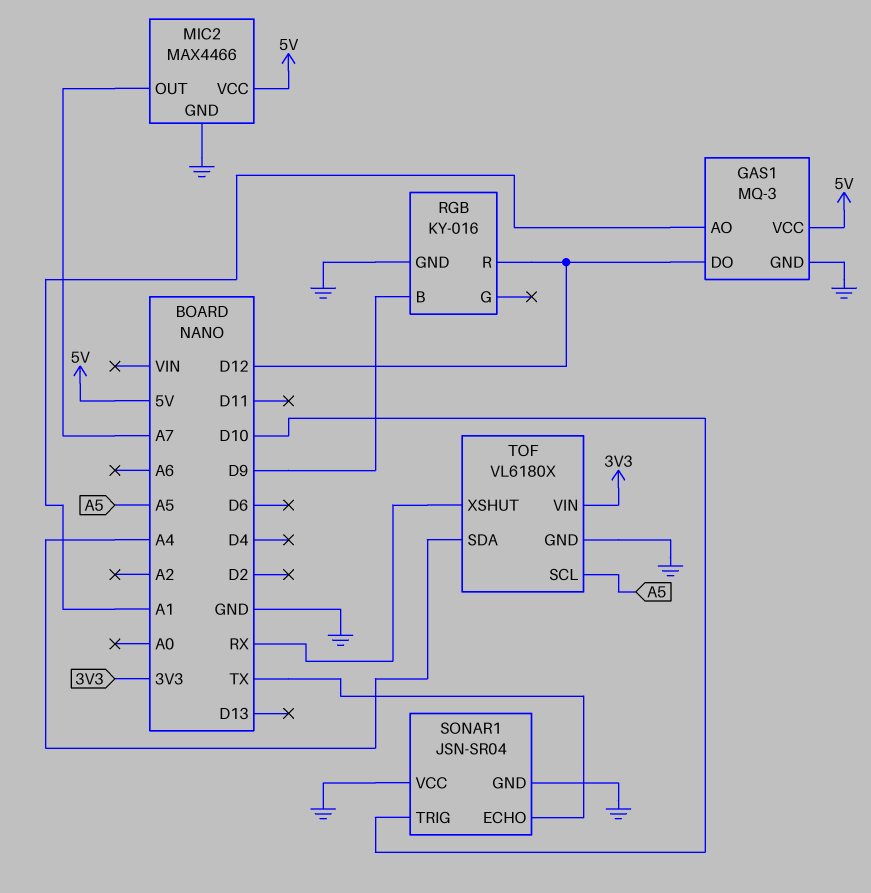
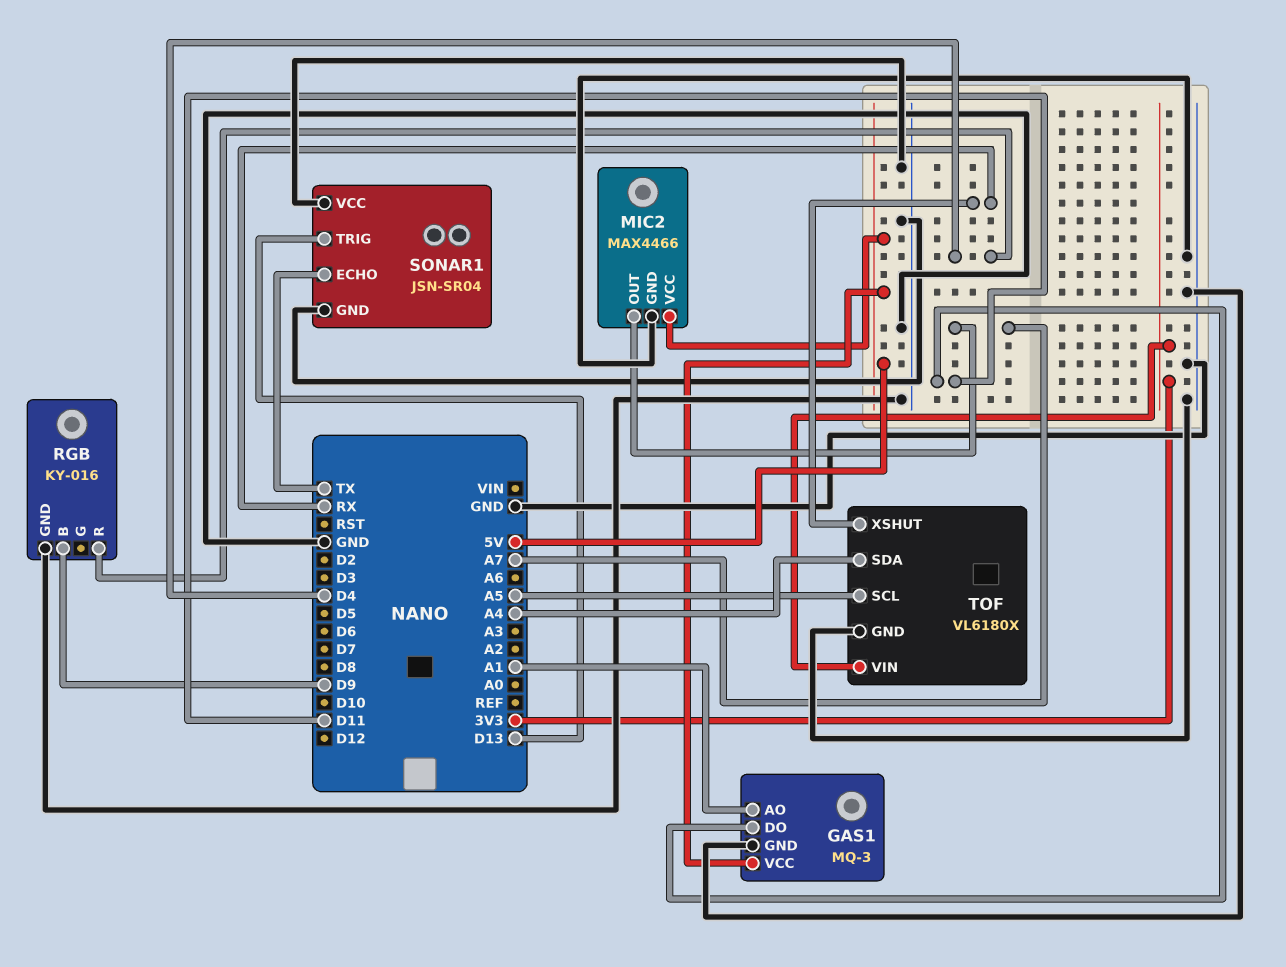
GAS1 pin DO: D12 -> D11
RGB pin R: D12 -> D4
SONAR1 pin TRIG: D10 -> D13

